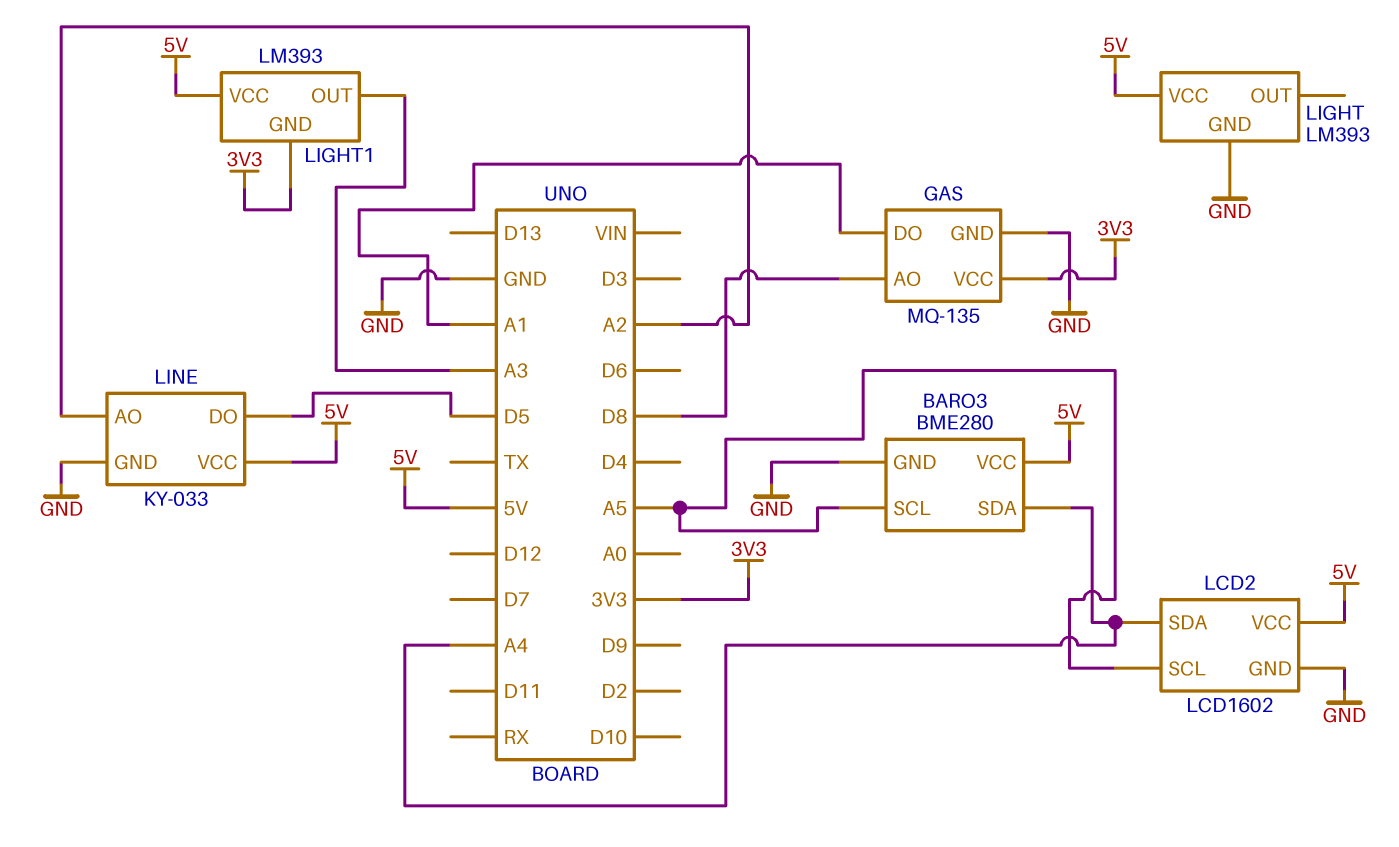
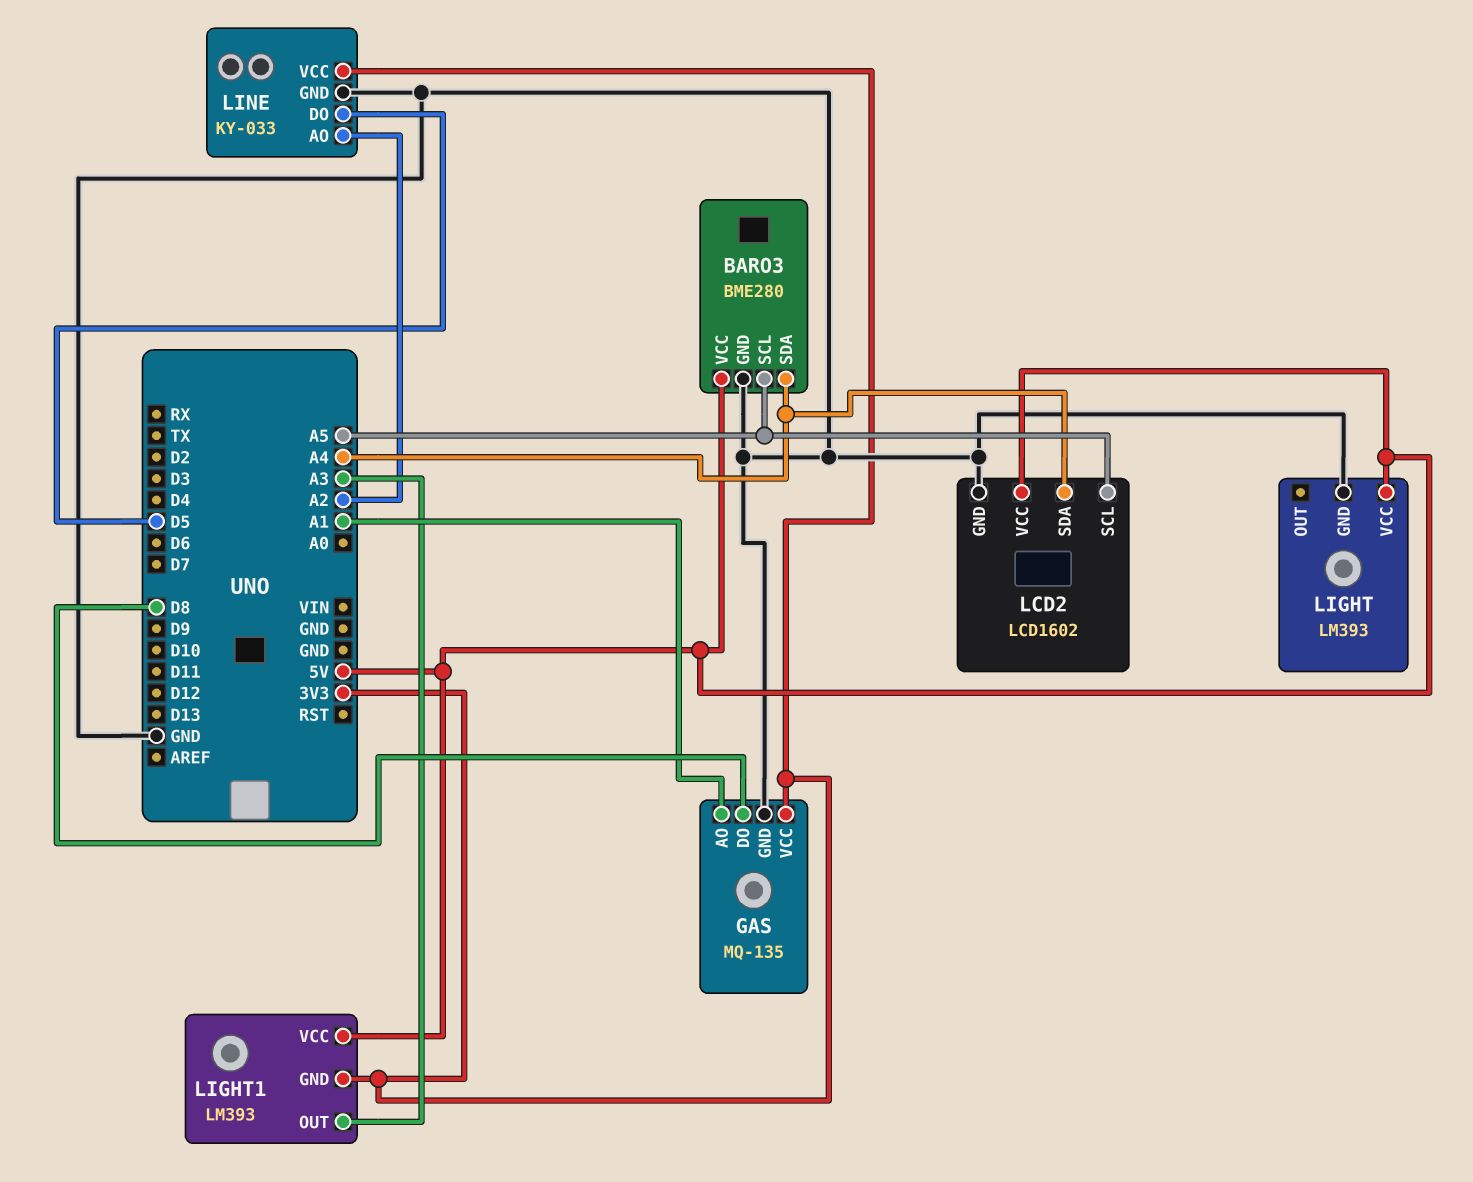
GAS pin AO: D8 -> A1
GAS pin DO: A1 -> D8
LINE pin VCC: 5V -> 3V3

